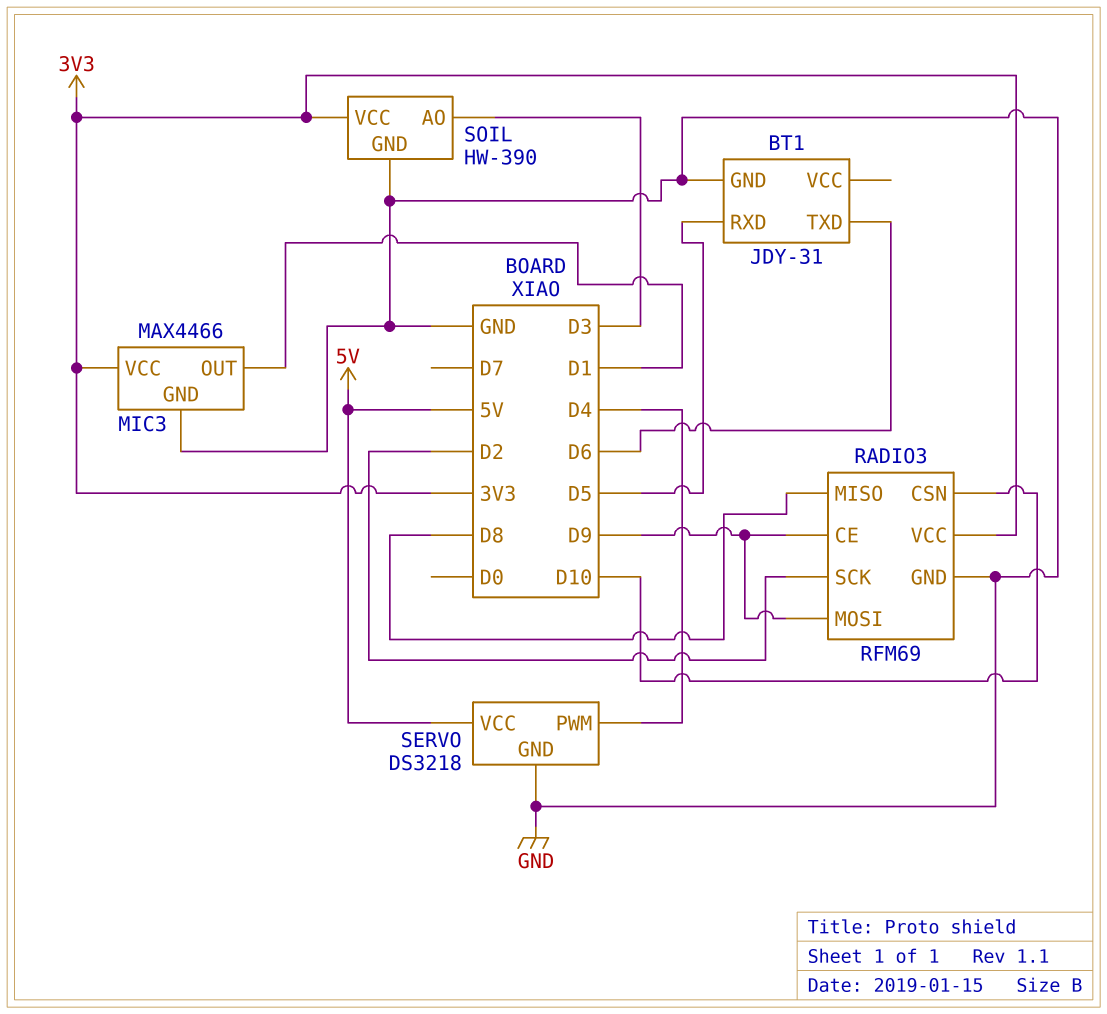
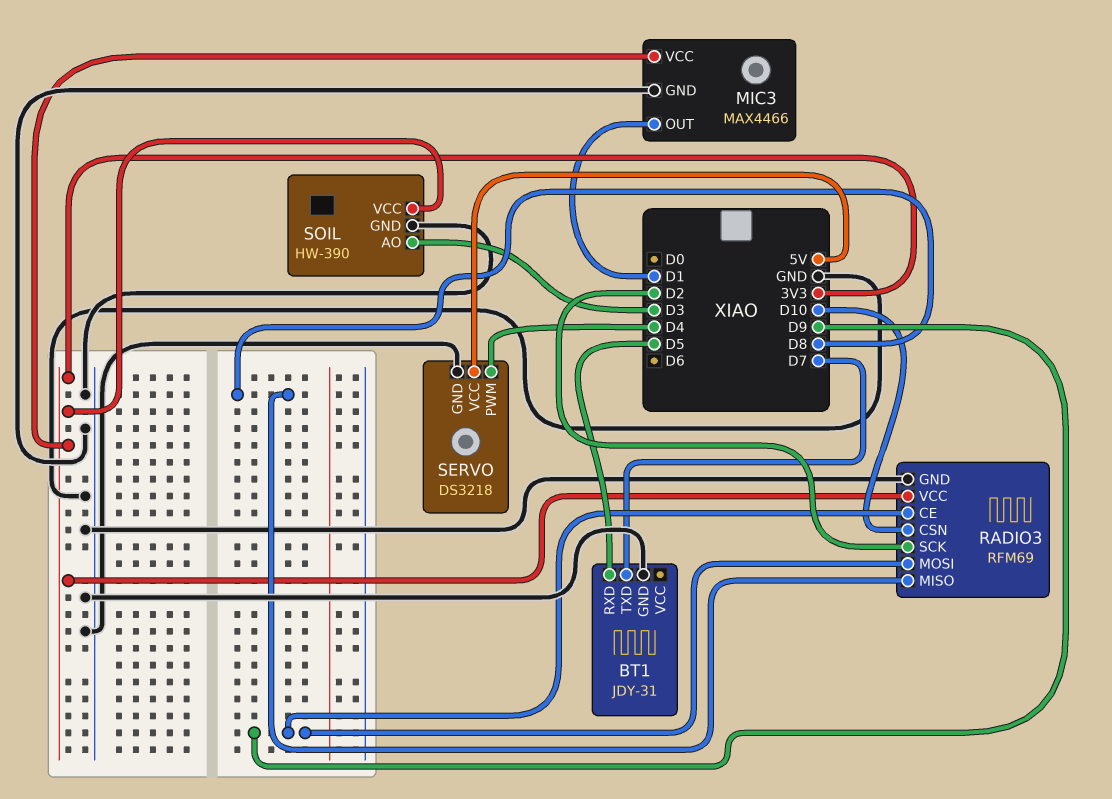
BT1 pin TXD: D6 -> D7

